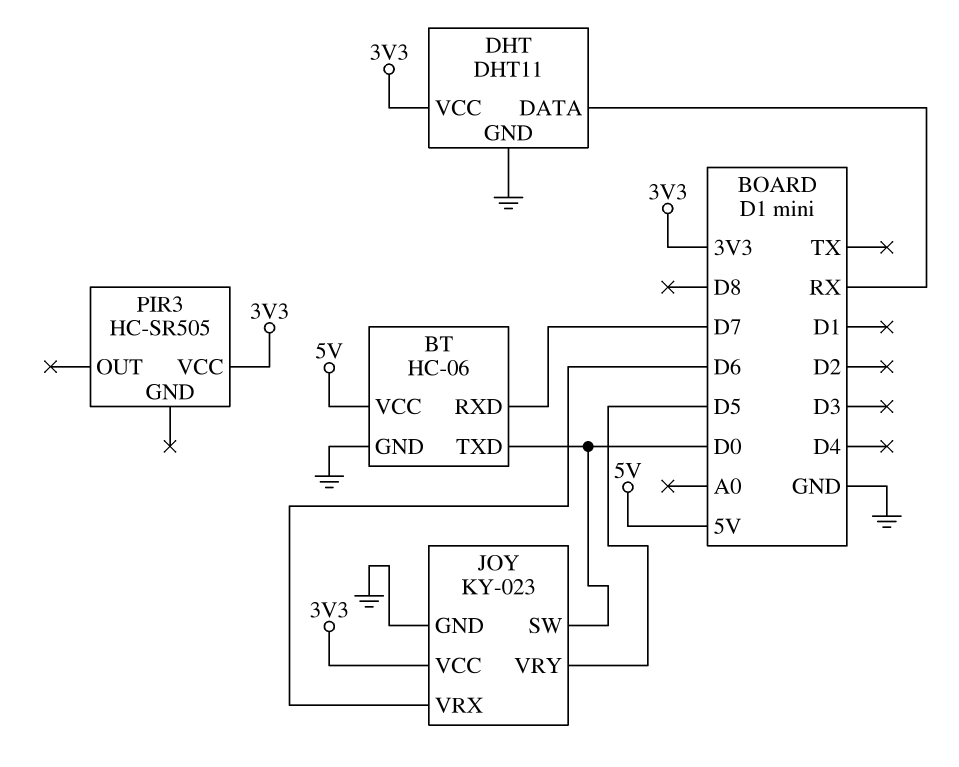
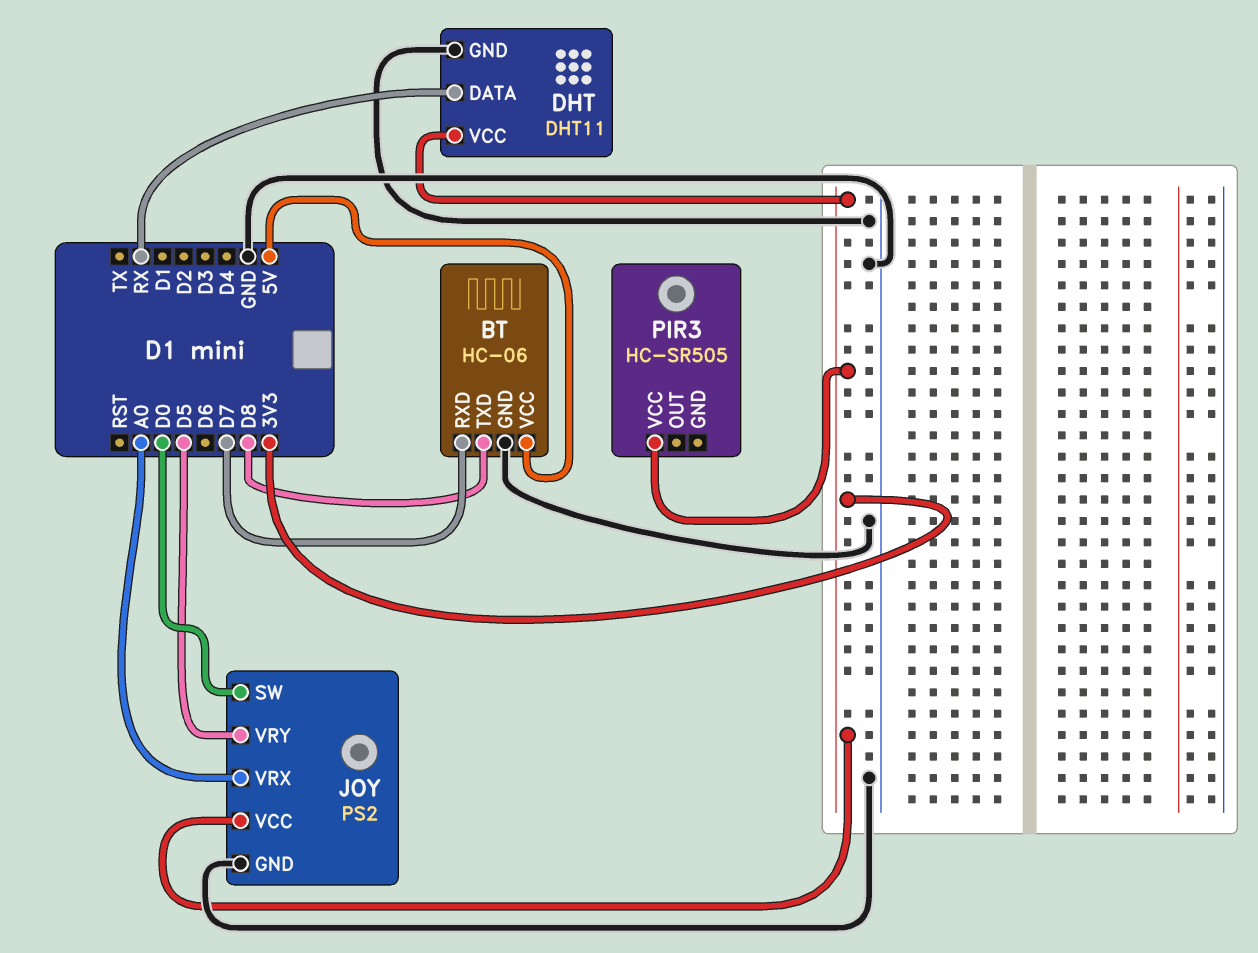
BT pin TXD: D0 -> D8
JOY: KY-023 -> PS2
JOY pin VRX: D6 -> A0

